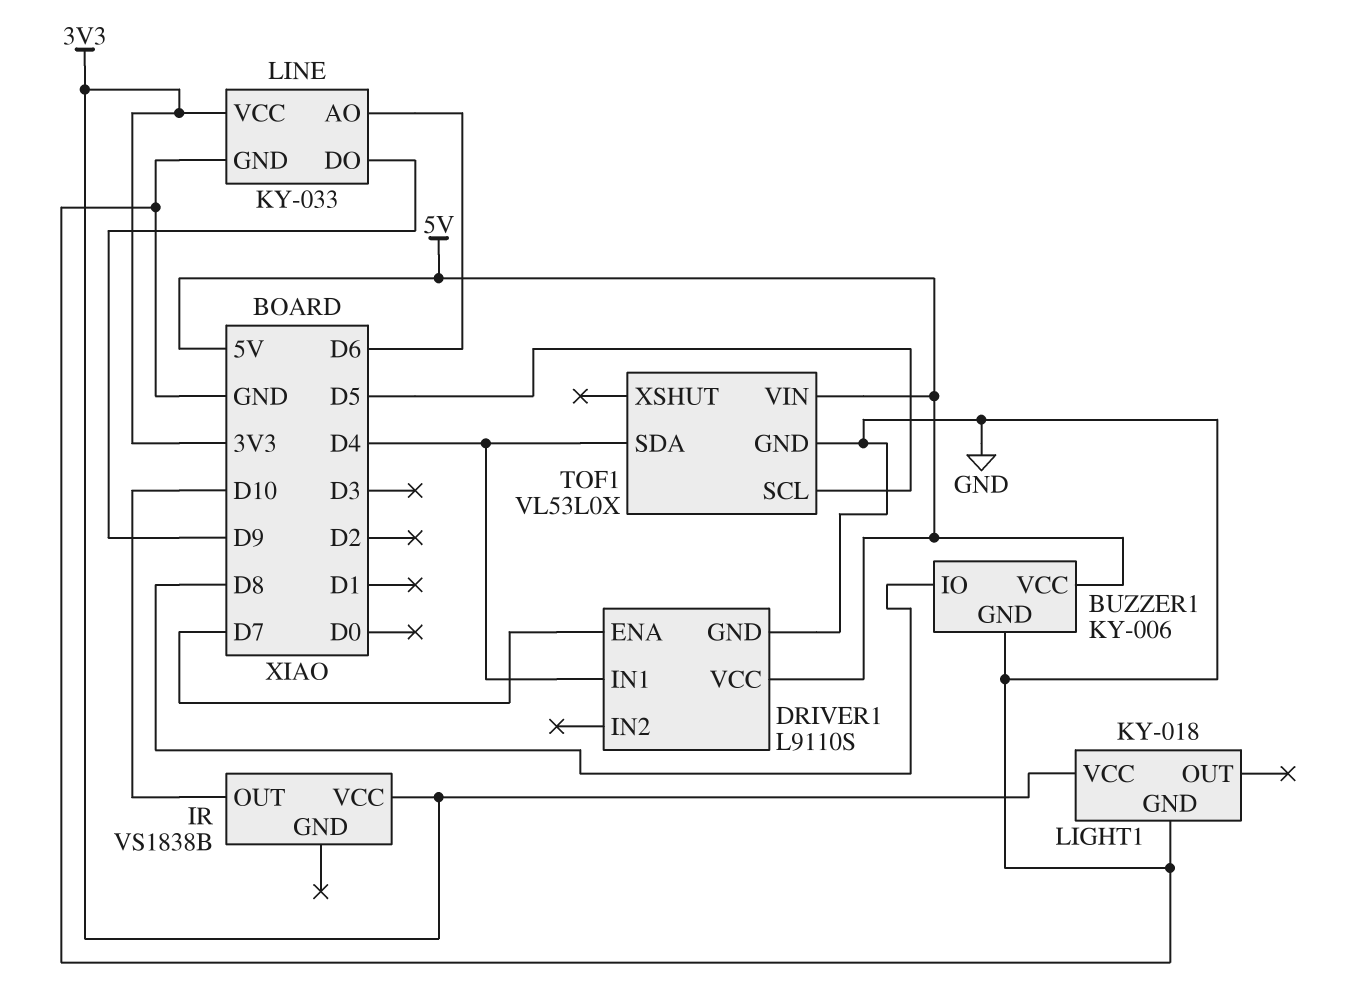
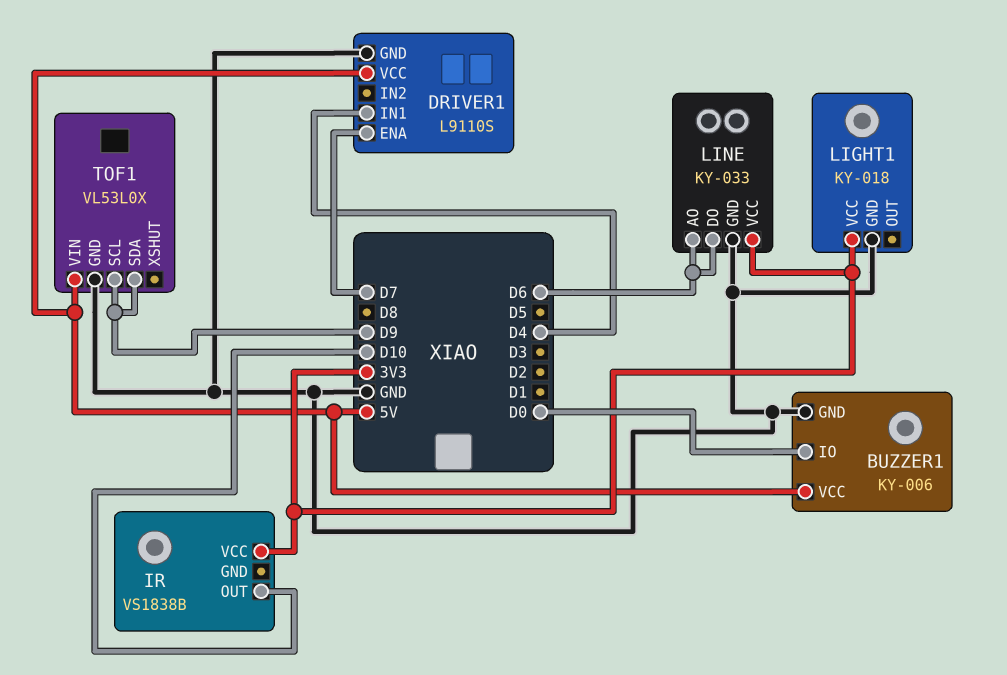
BUZZER1 pin IO: D8 -> D0
LINE pin DO: D9 -> D6
TOF1 pin SCL: D5 -> D9
TOF1 pin SDA: D4 -> D9

